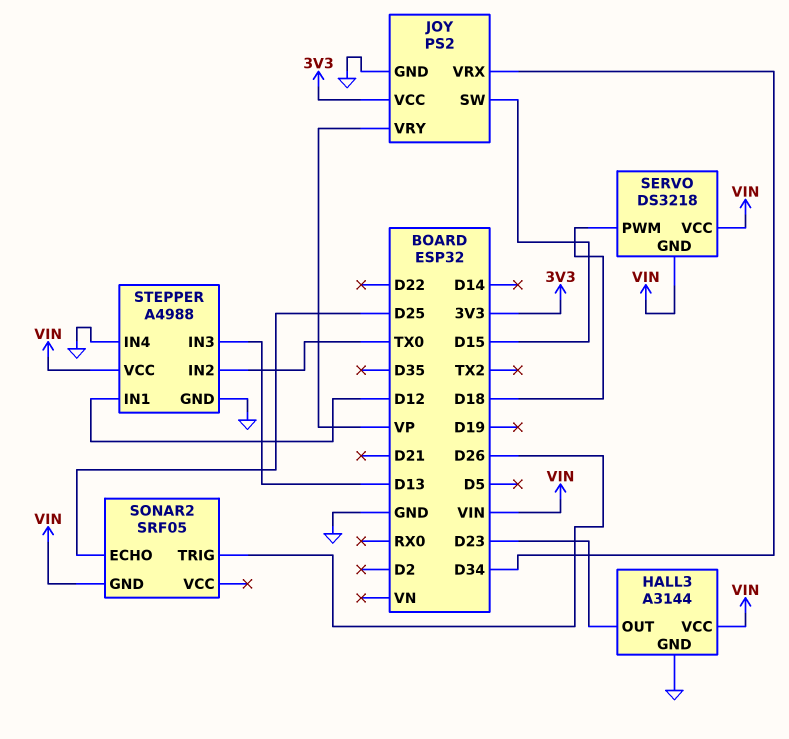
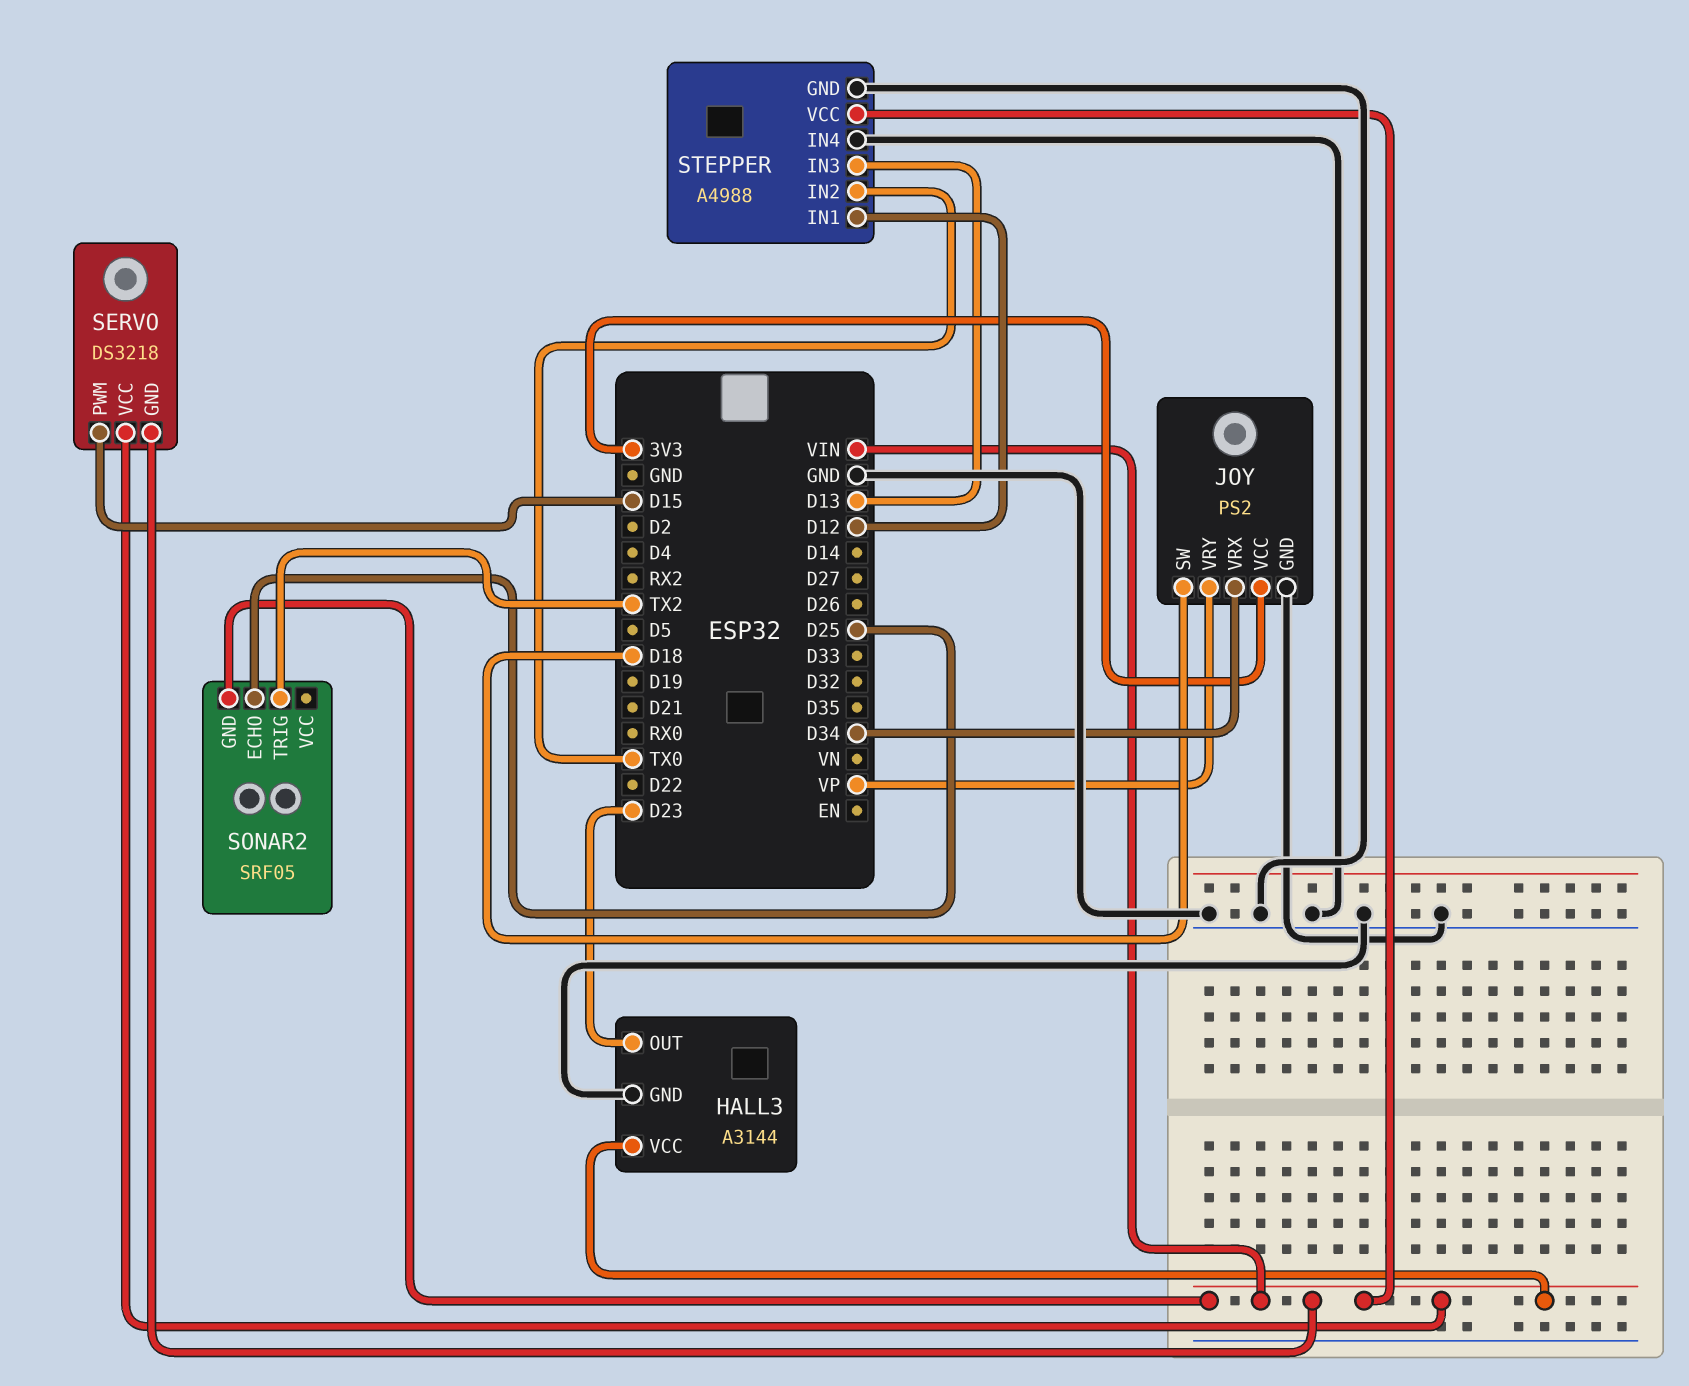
JOY pin SW: D15 -> D18
SERVO pin PWM: D18 -> D15
SONAR2 pin TRIG: D26 -> TX2

